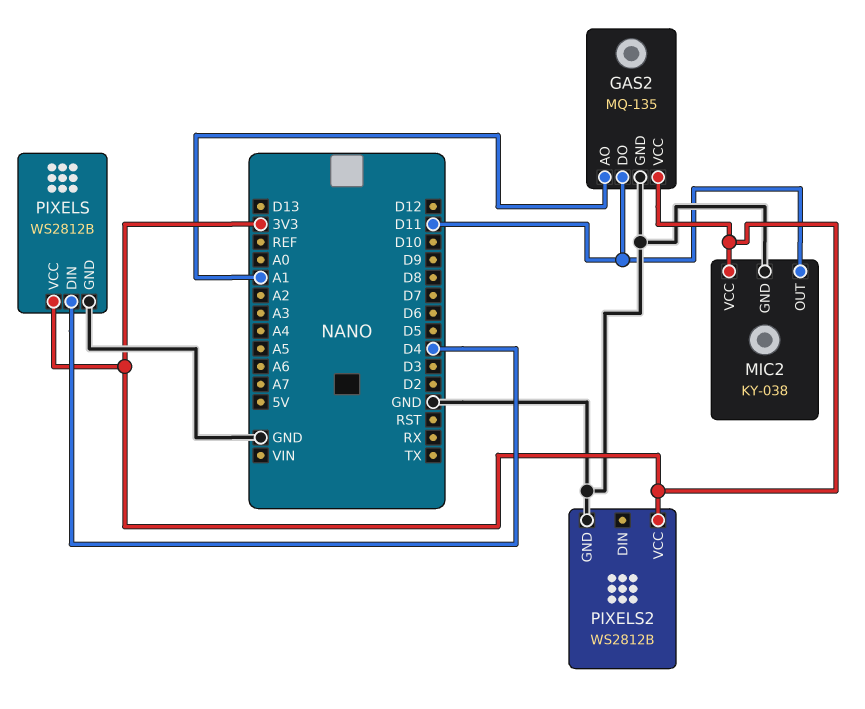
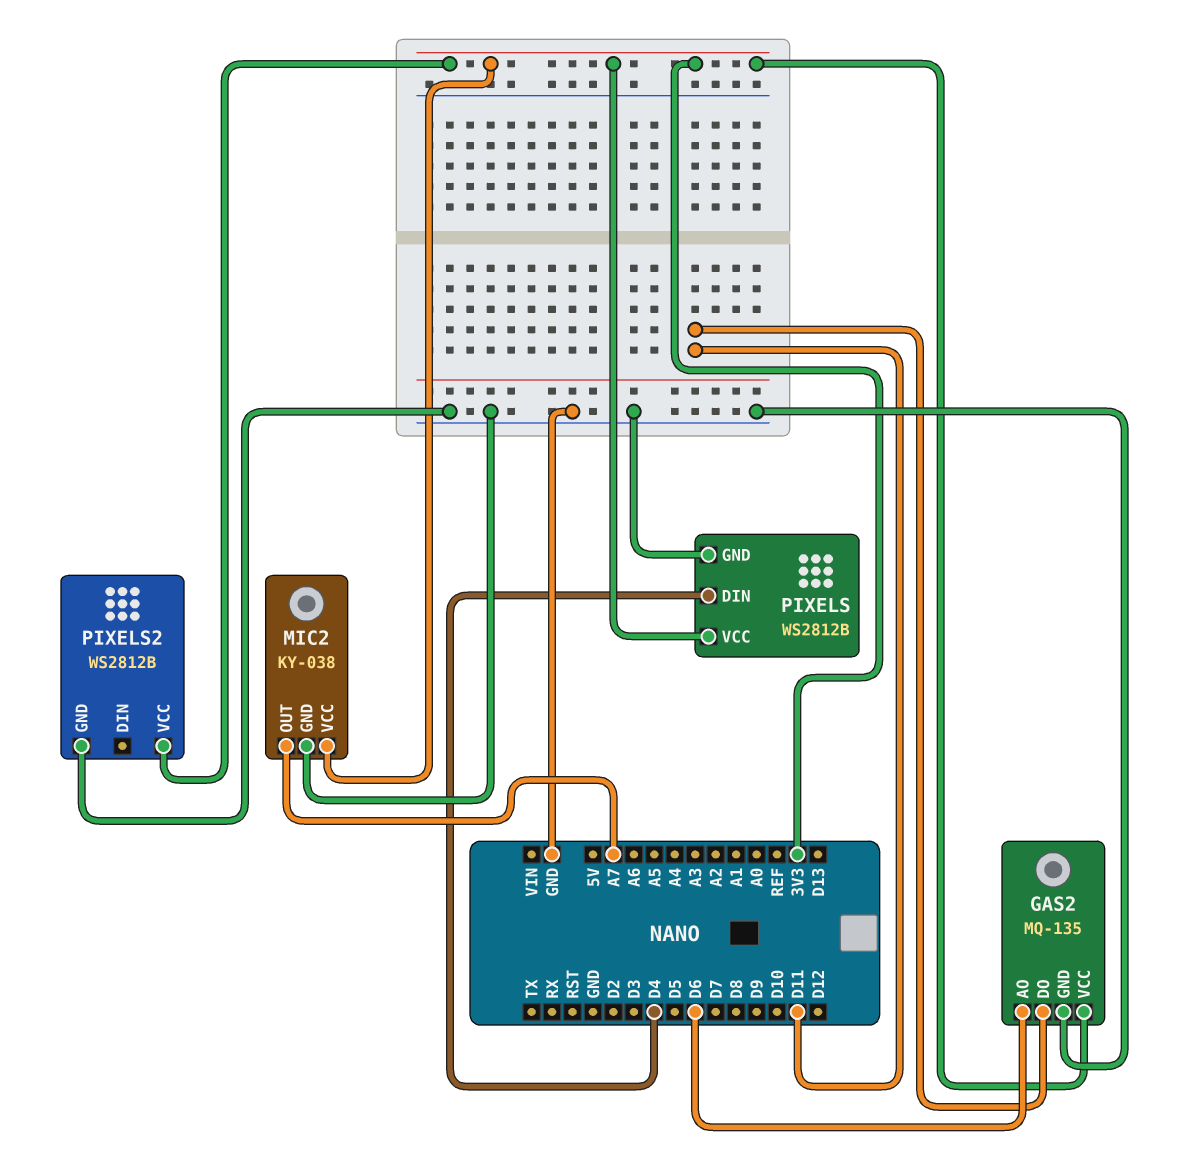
GAS2 pin AO: A1 -> D6
MIC2 pin OUT: D11 -> A7

